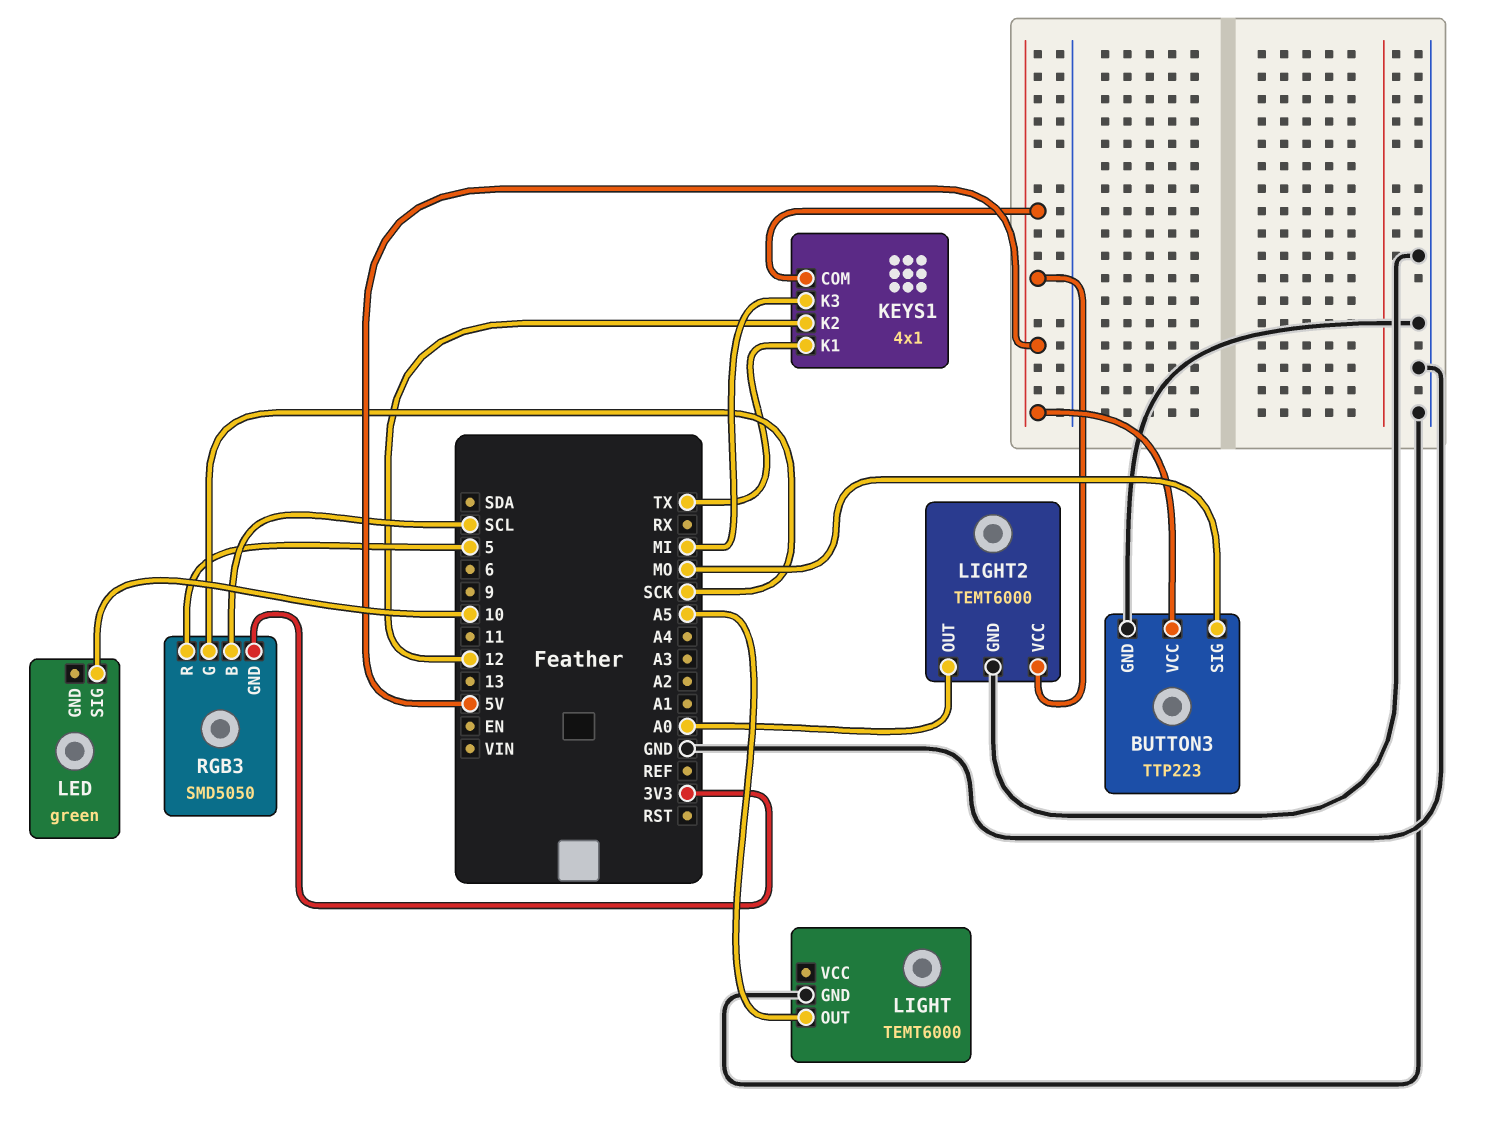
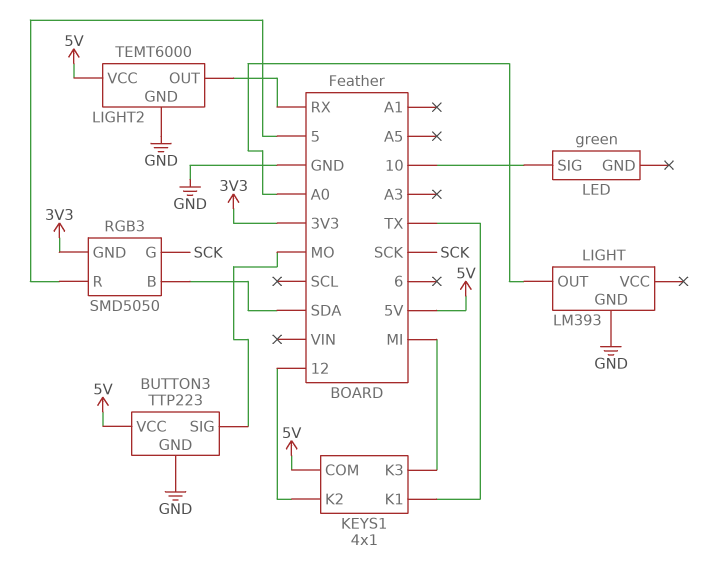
LIGHT: TEMT6000 -> LM393
LIGHT pin OUT: A5 -> A0
LIGHT2 pin OUT: A0 -> RX
RGB3 pin B: SCL -> SDA

